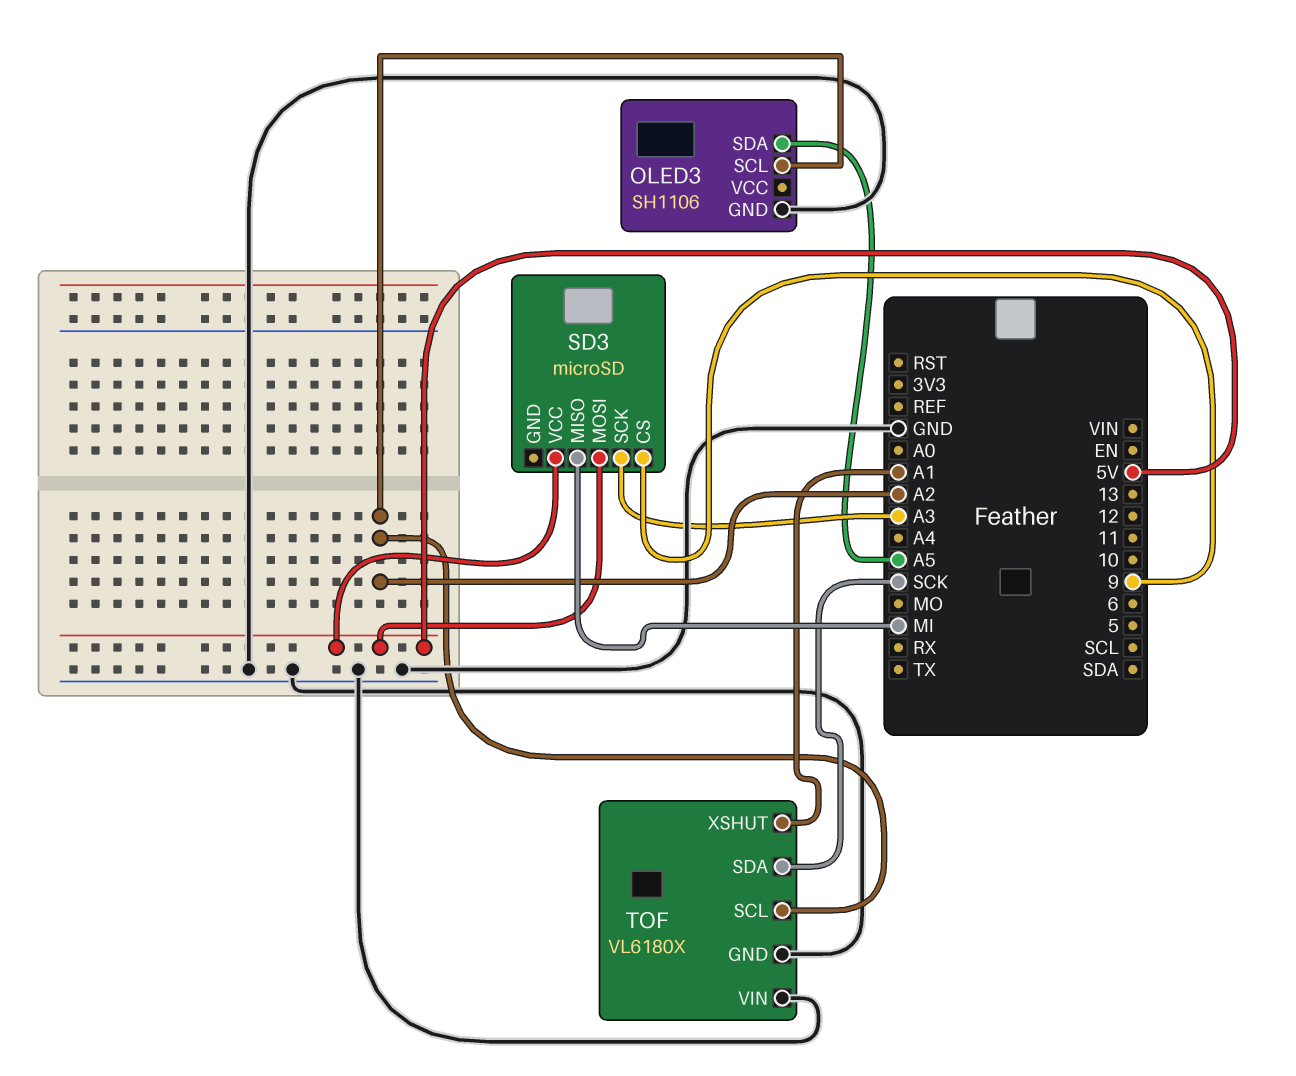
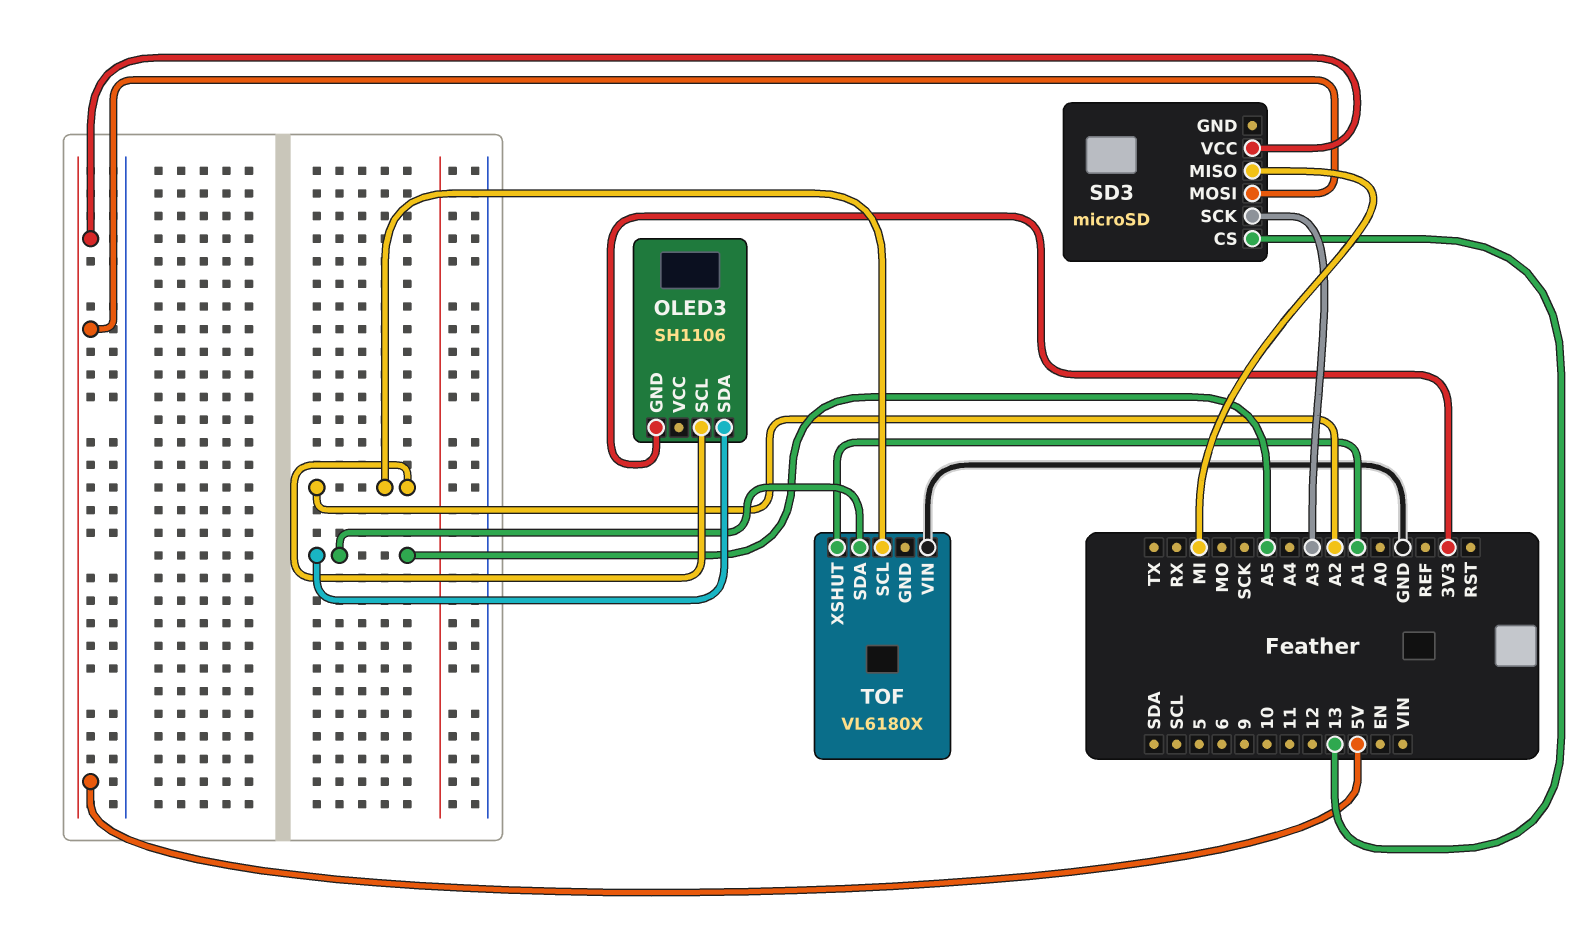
OLED3 pin GND: GND -> 3V3
SD3 pin CS: 9 -> 13
TOF pin GND: GND -> none
TOF pin SDA: SCK -> A5

